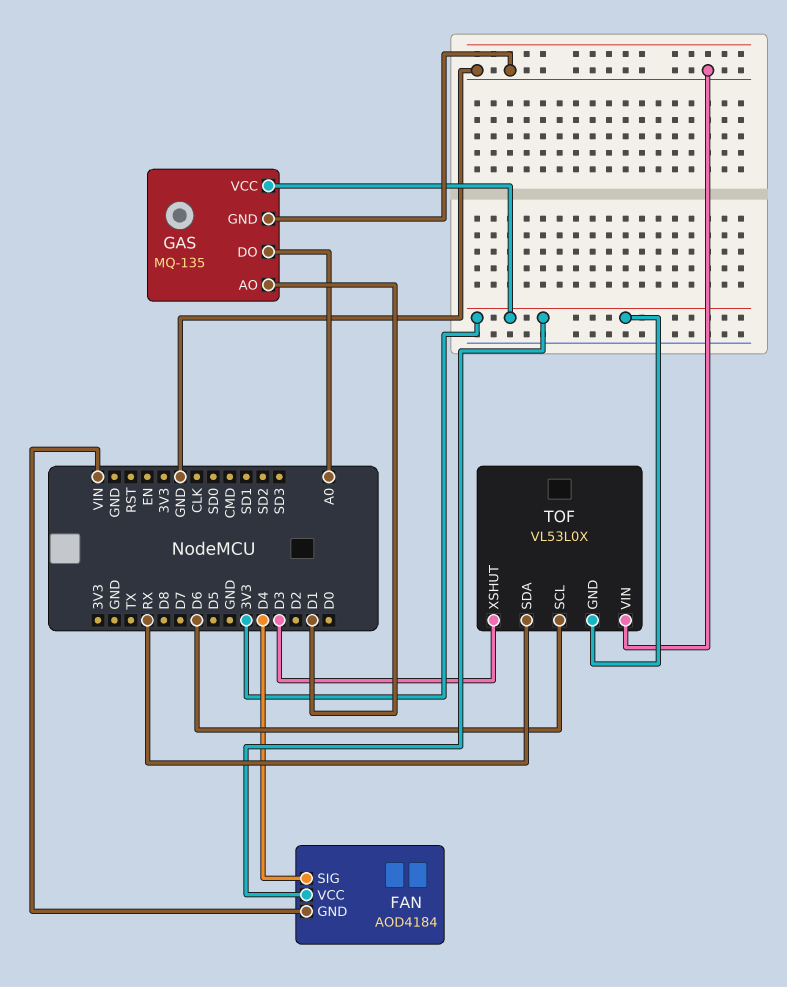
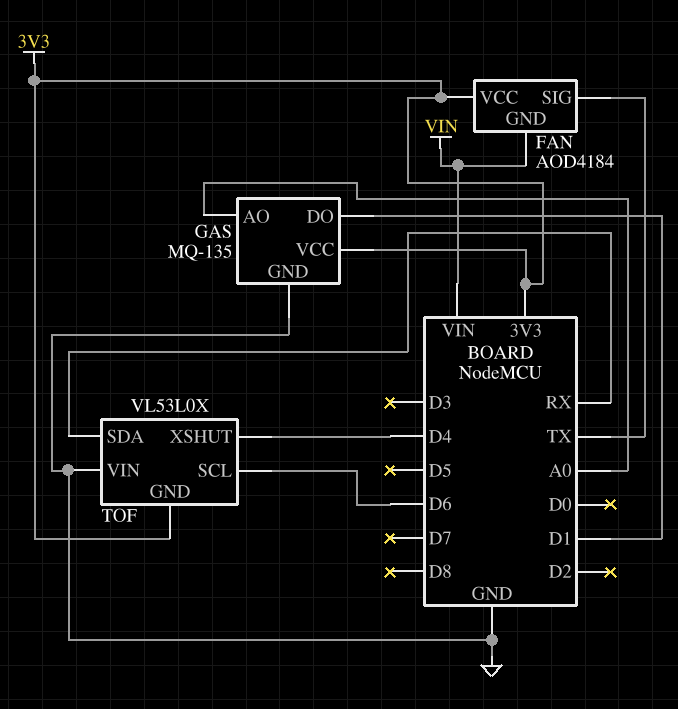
FAN pin SIG: D4 -> TX
GAS pin AO: D1 -> A0
GAS pin DO: A0 -> D1
TOF pin XSHUT: D3 -> D4

